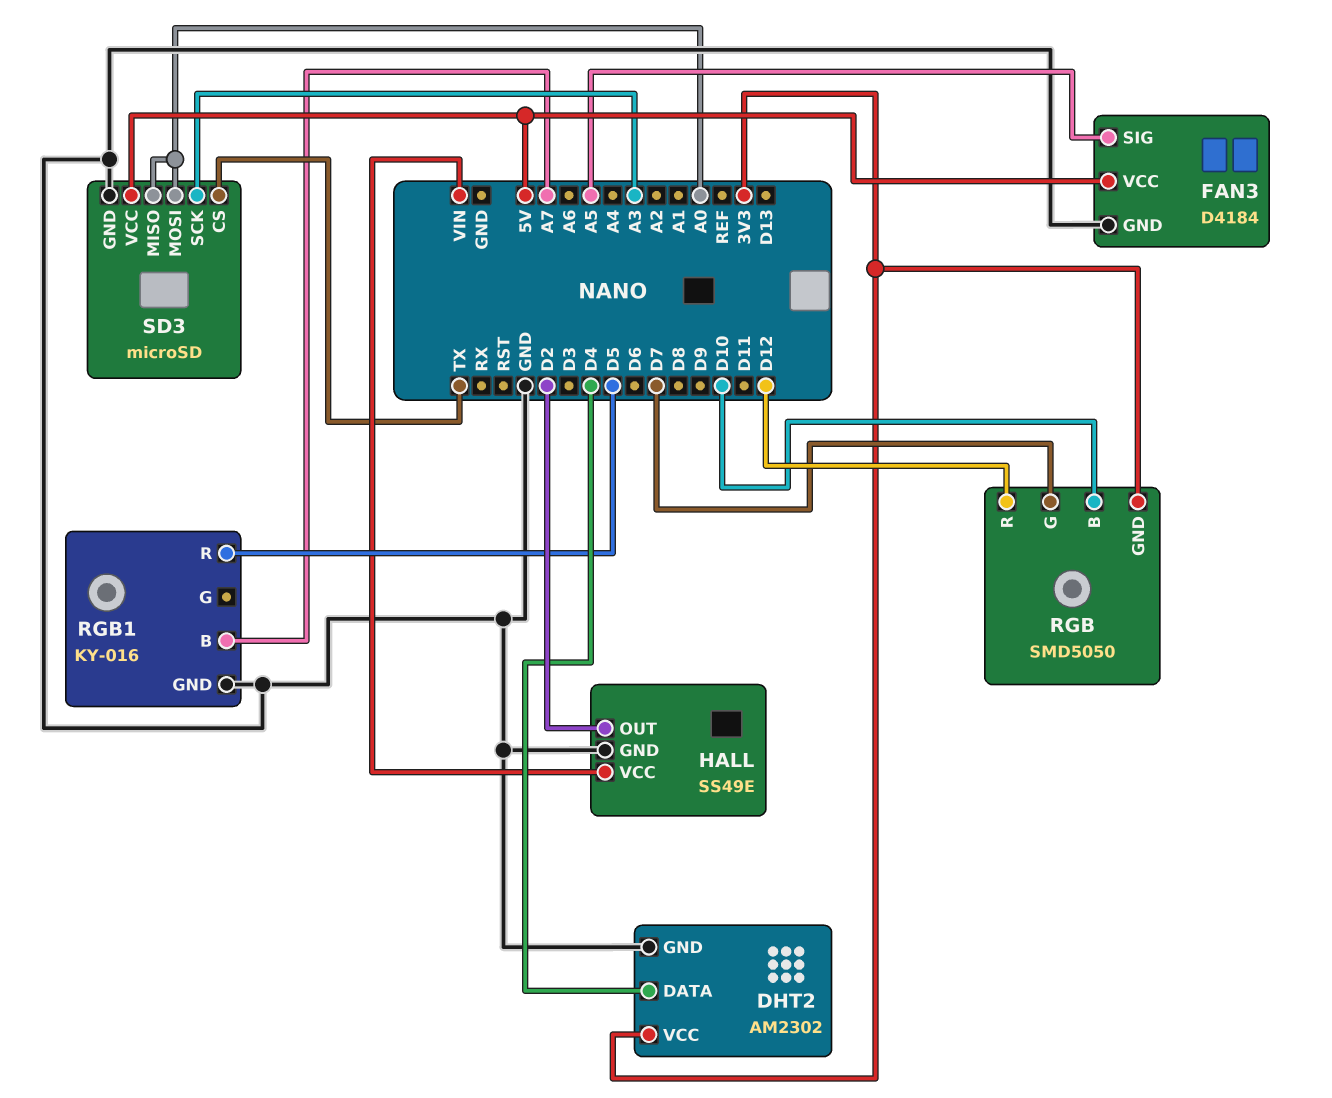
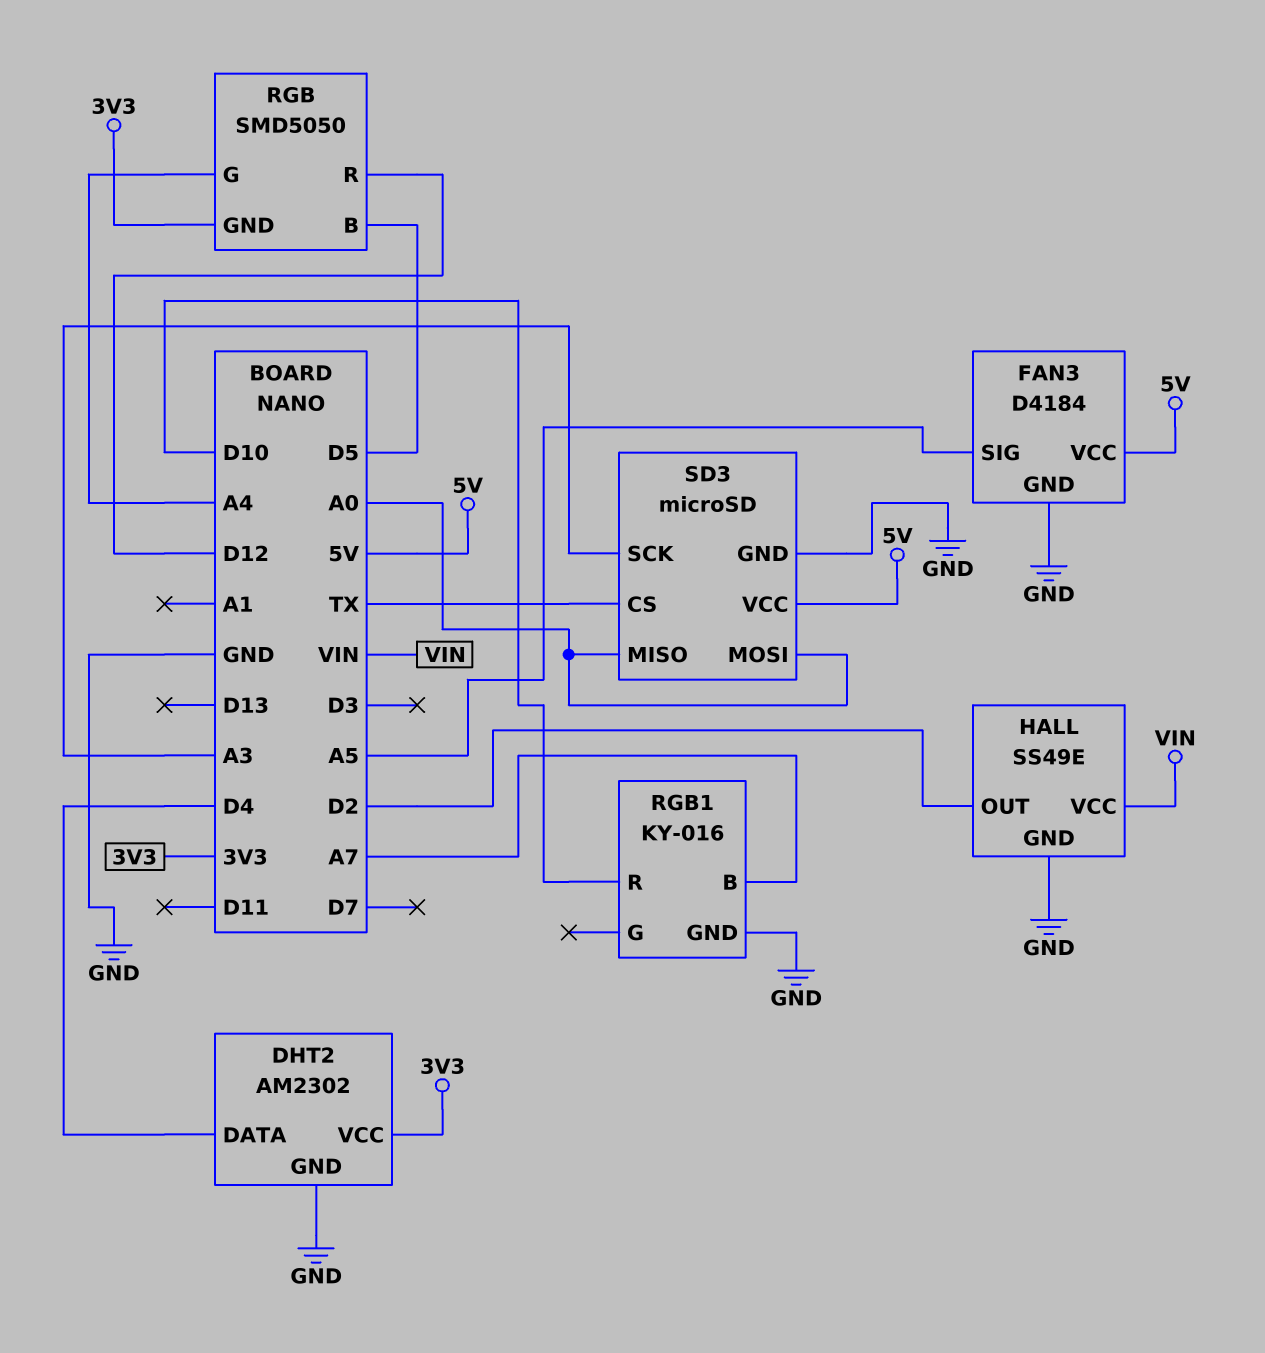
RGB pin B: D10 -> D5
RGB pin G: D7 -> A4
RGB1 pin R: D5 -> D10

